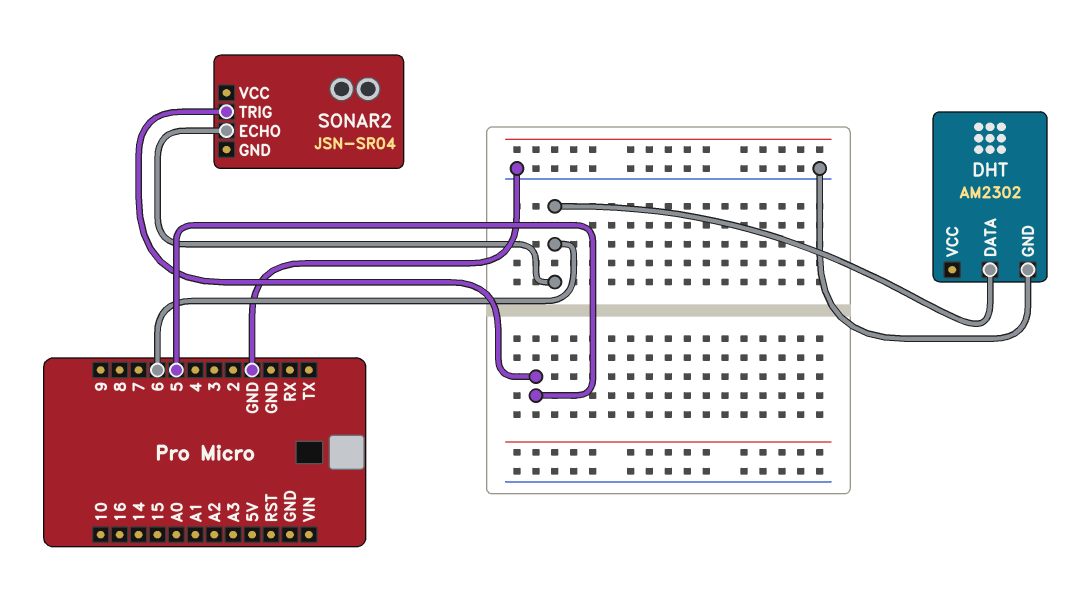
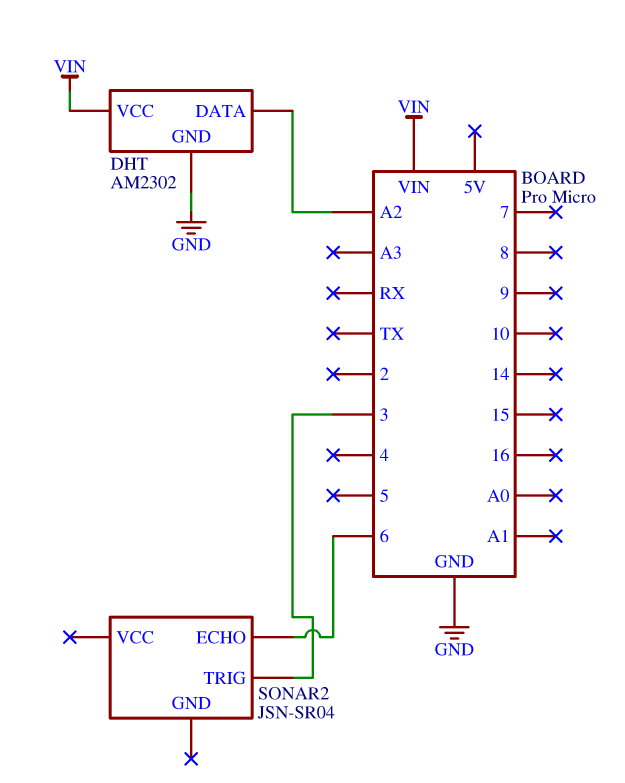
DHT pin DATA: 6 -> A2
DHT pin VCC: none -> VIN
SONAR2 pin TRIG: 5 -> 3

